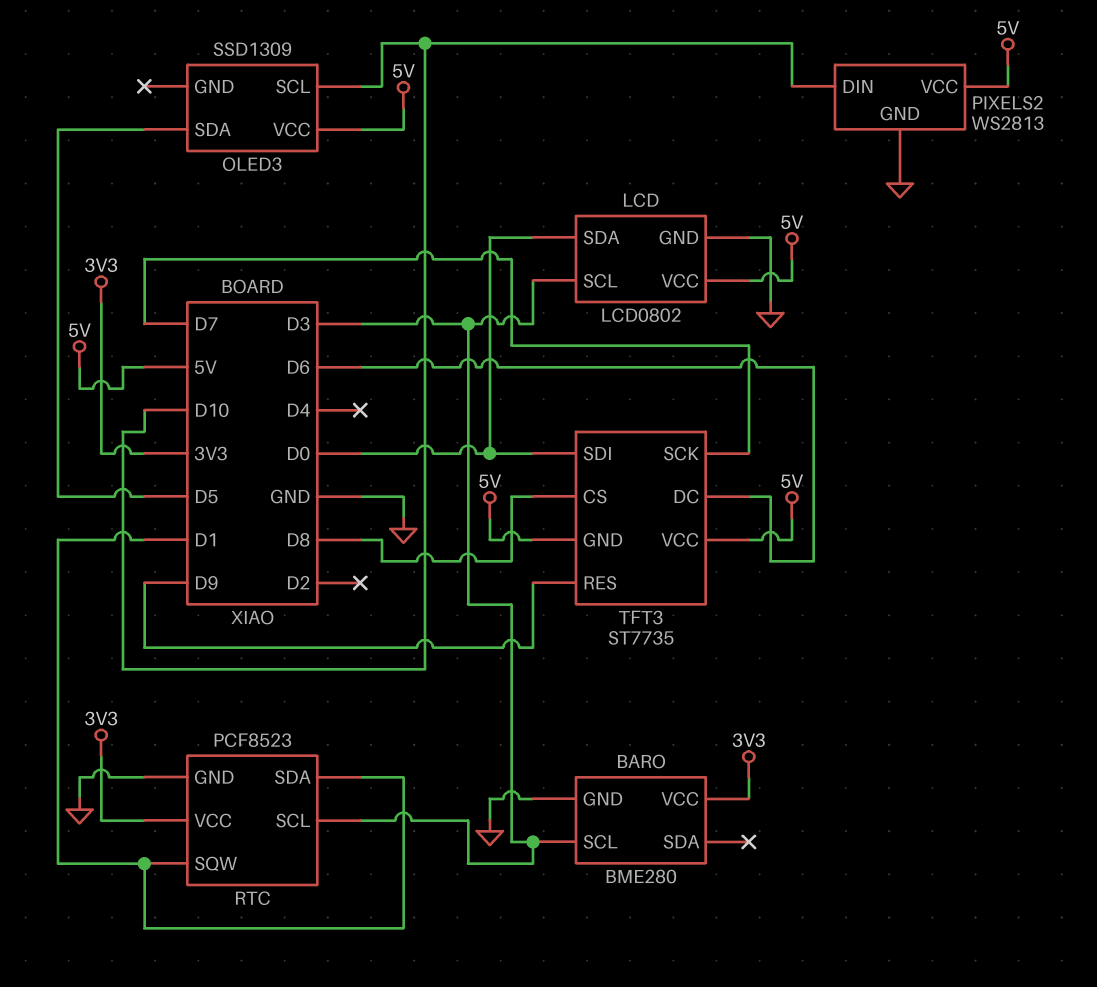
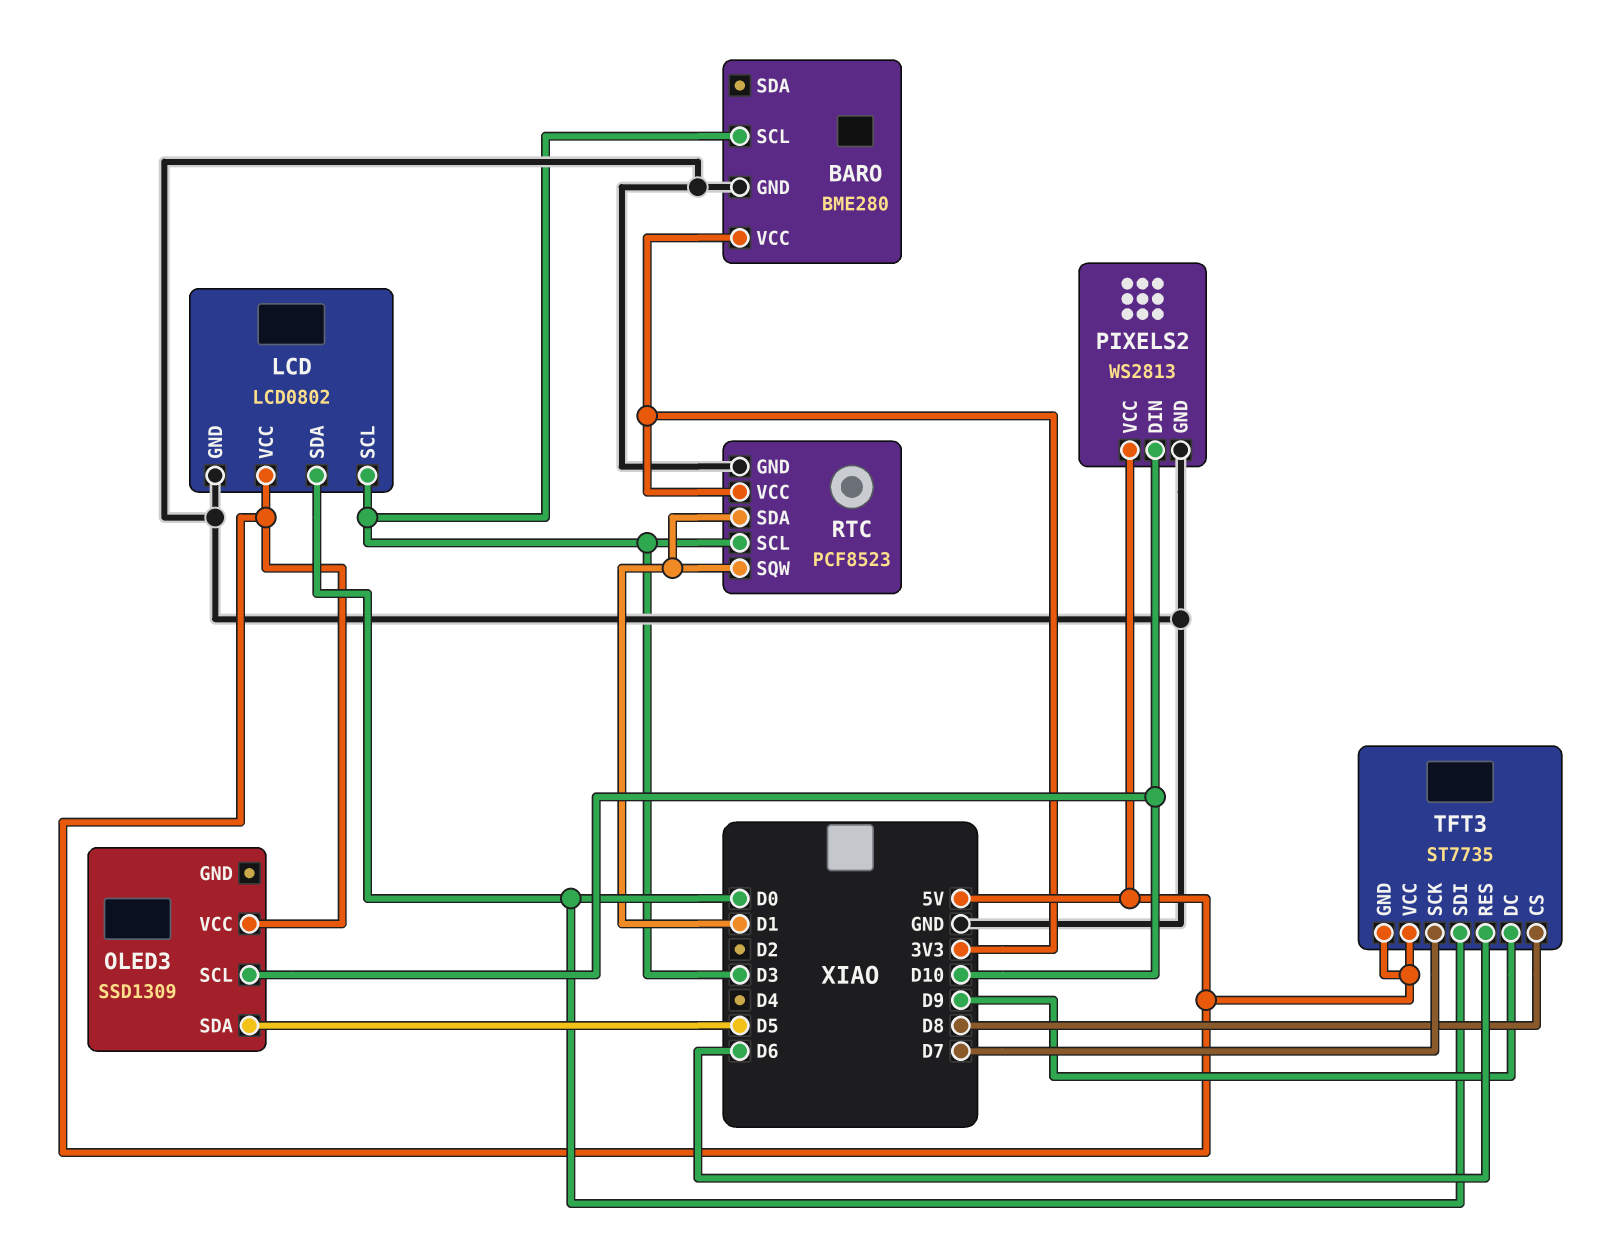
TFT3 pin DC: D6 -> D9
TFT3 pin RES: D9 -> D6

